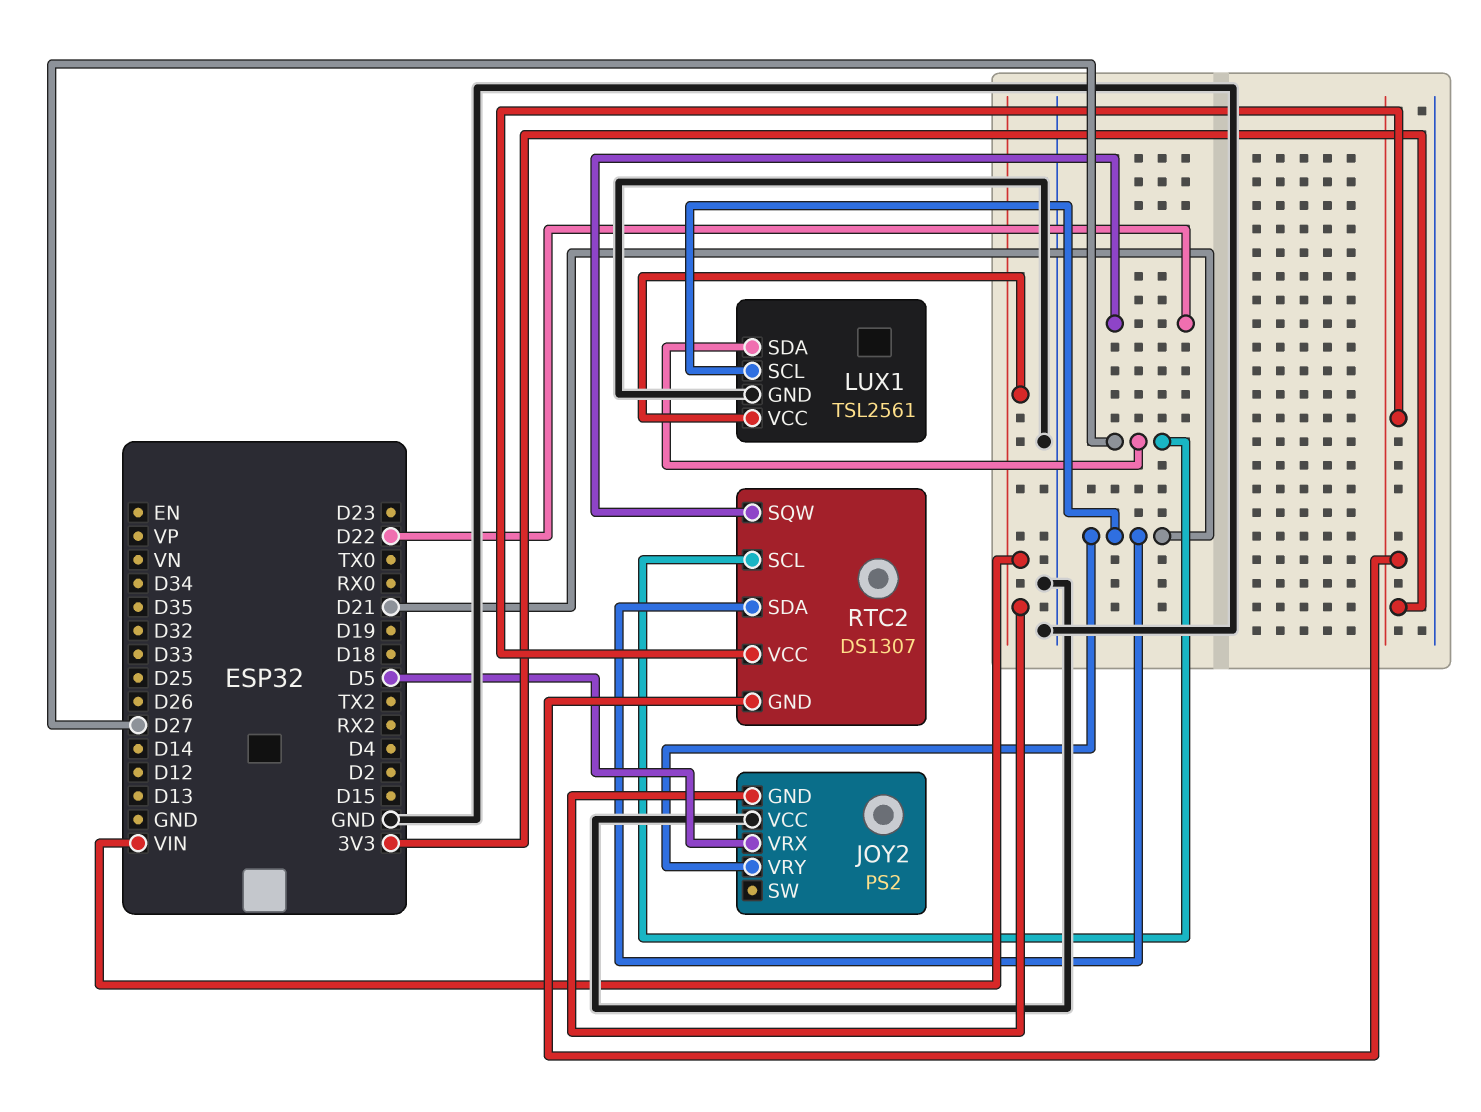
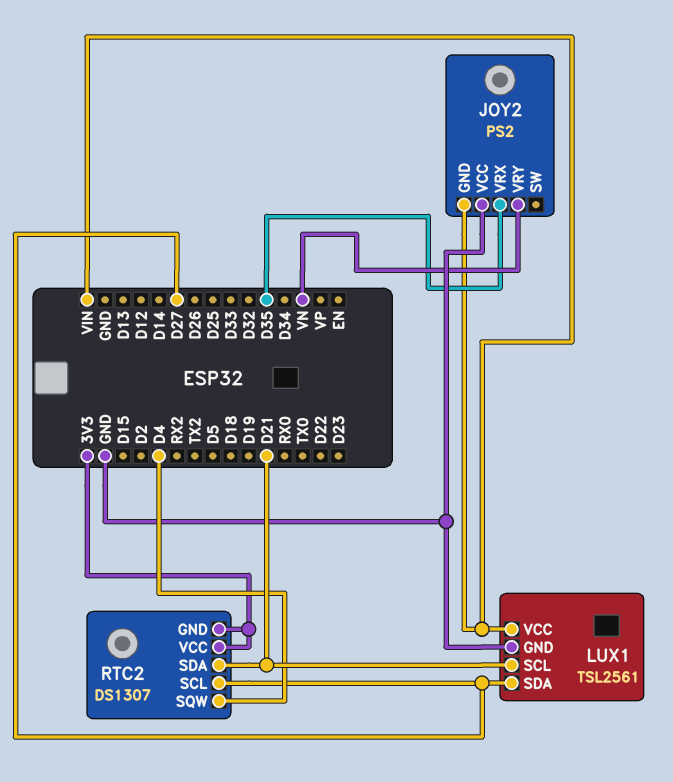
JOY2 pin VRX: D5 -> D35
JOY2 pin VRY: D21 -> VN
RTC2 pin SQW: D22 -> D4

